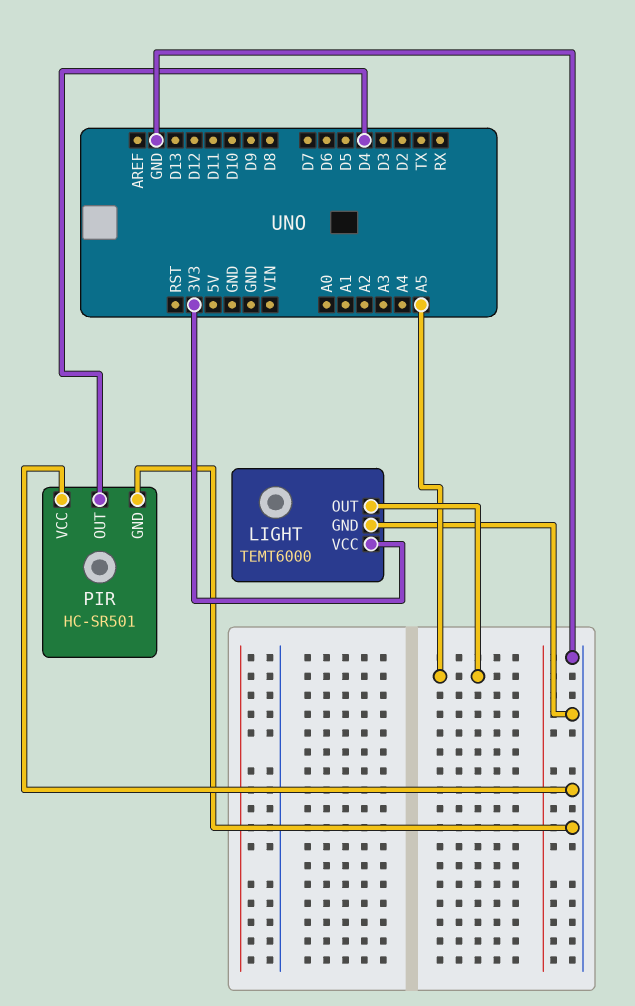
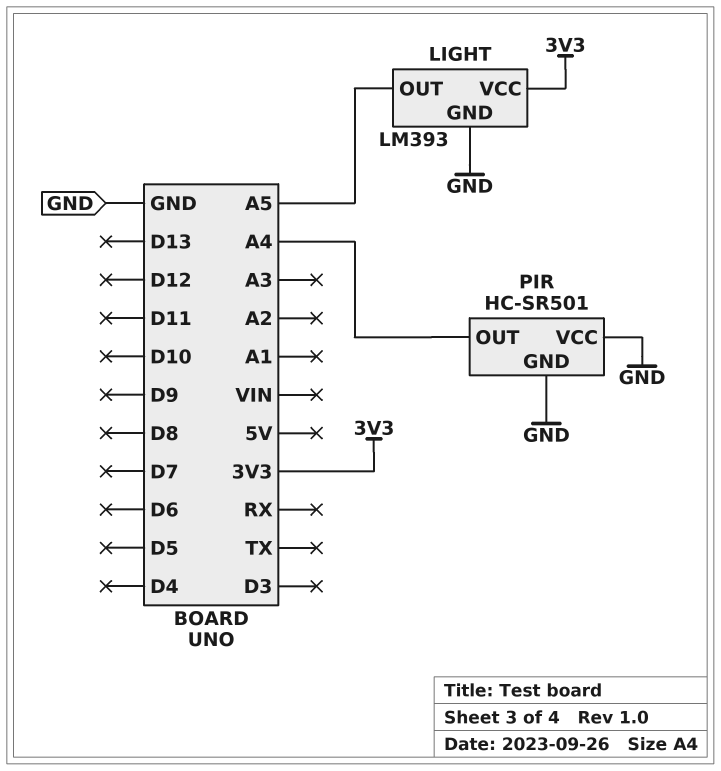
LIGHT: TEMT6000 -> LM393
PIR pin OUT: D4 -> A4

